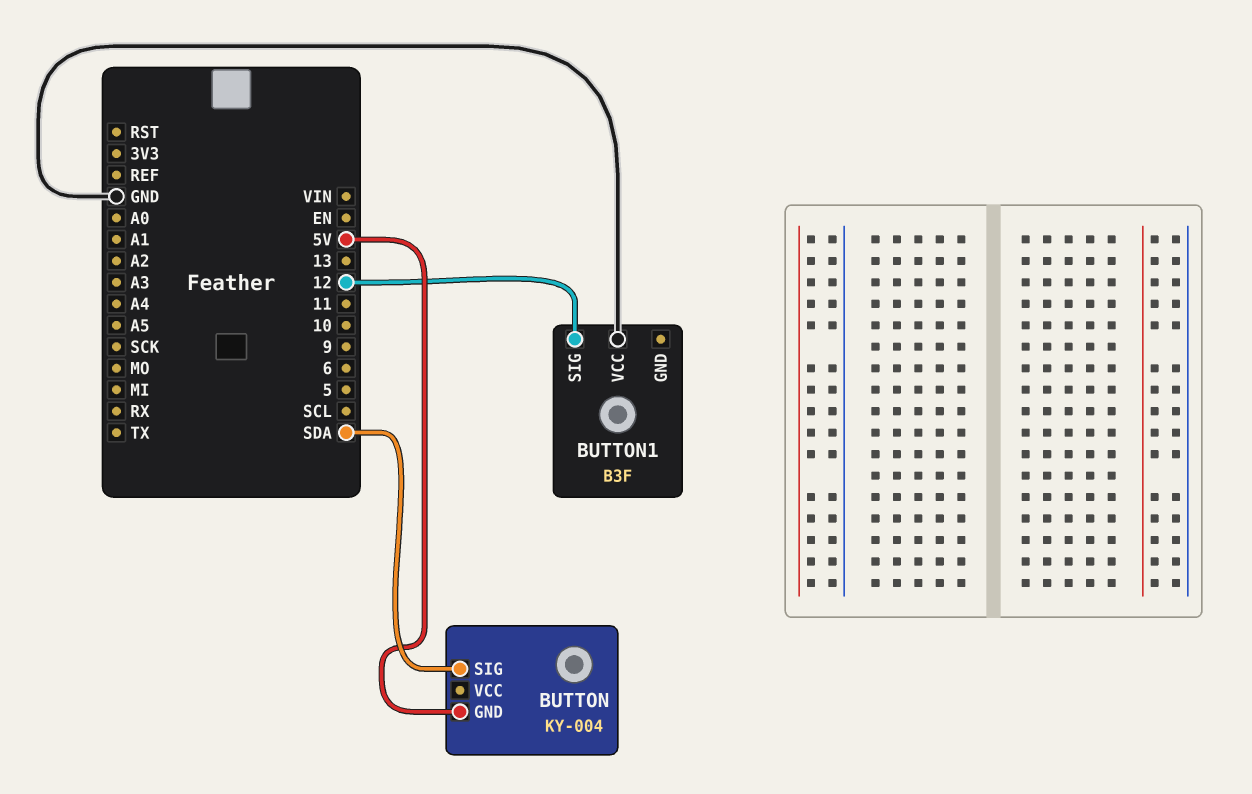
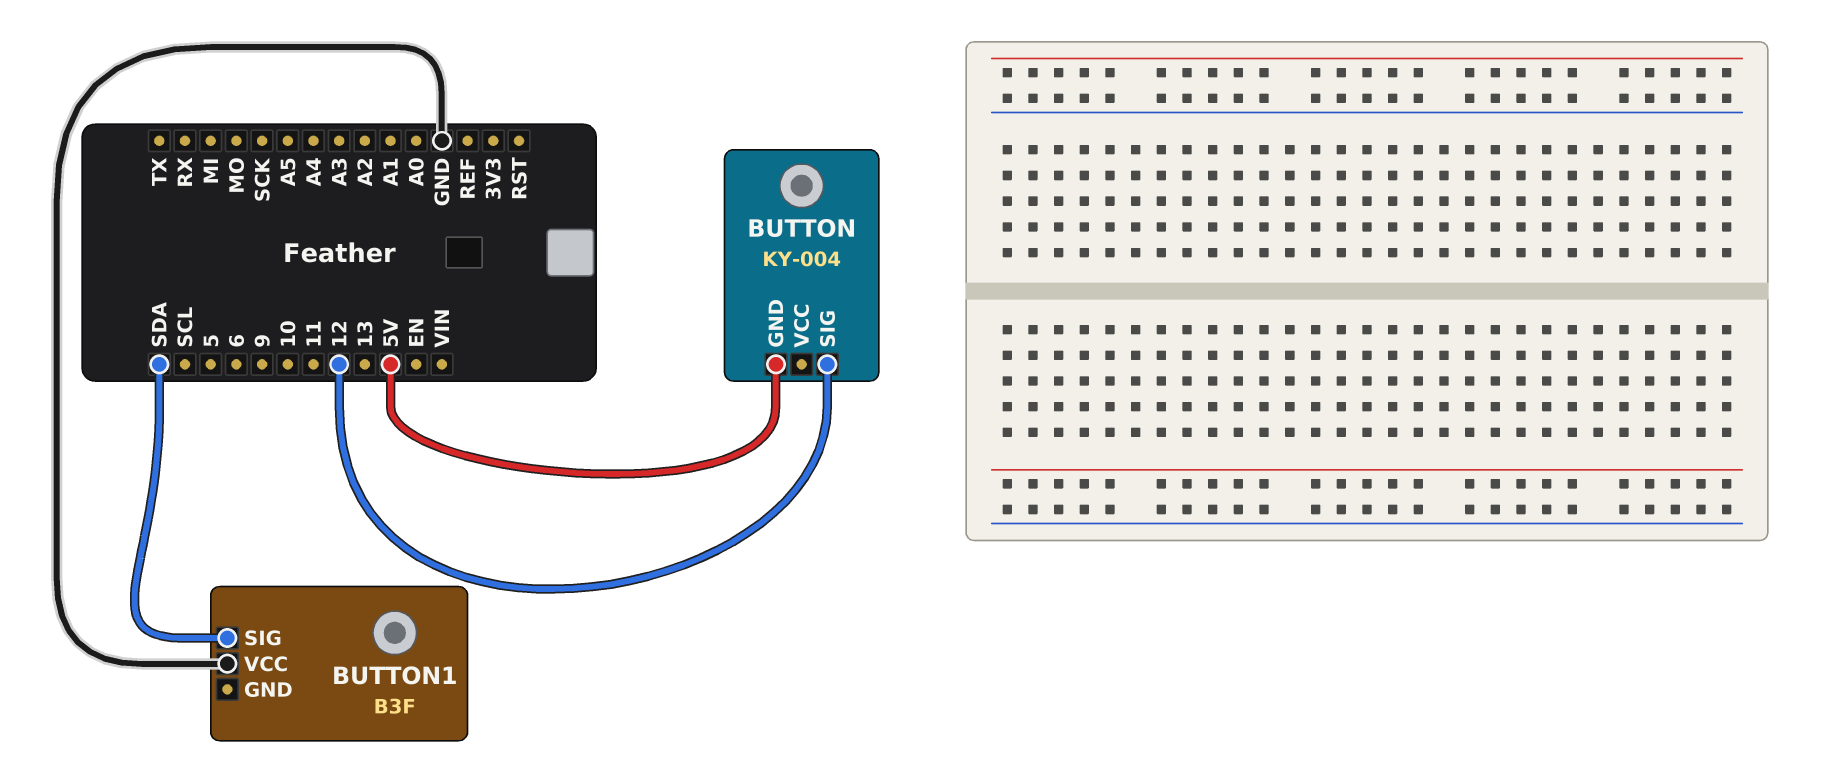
BUTTON pin SIG: SDA -> 12
BUTTON1 pin SIG: 12 -> SDA

